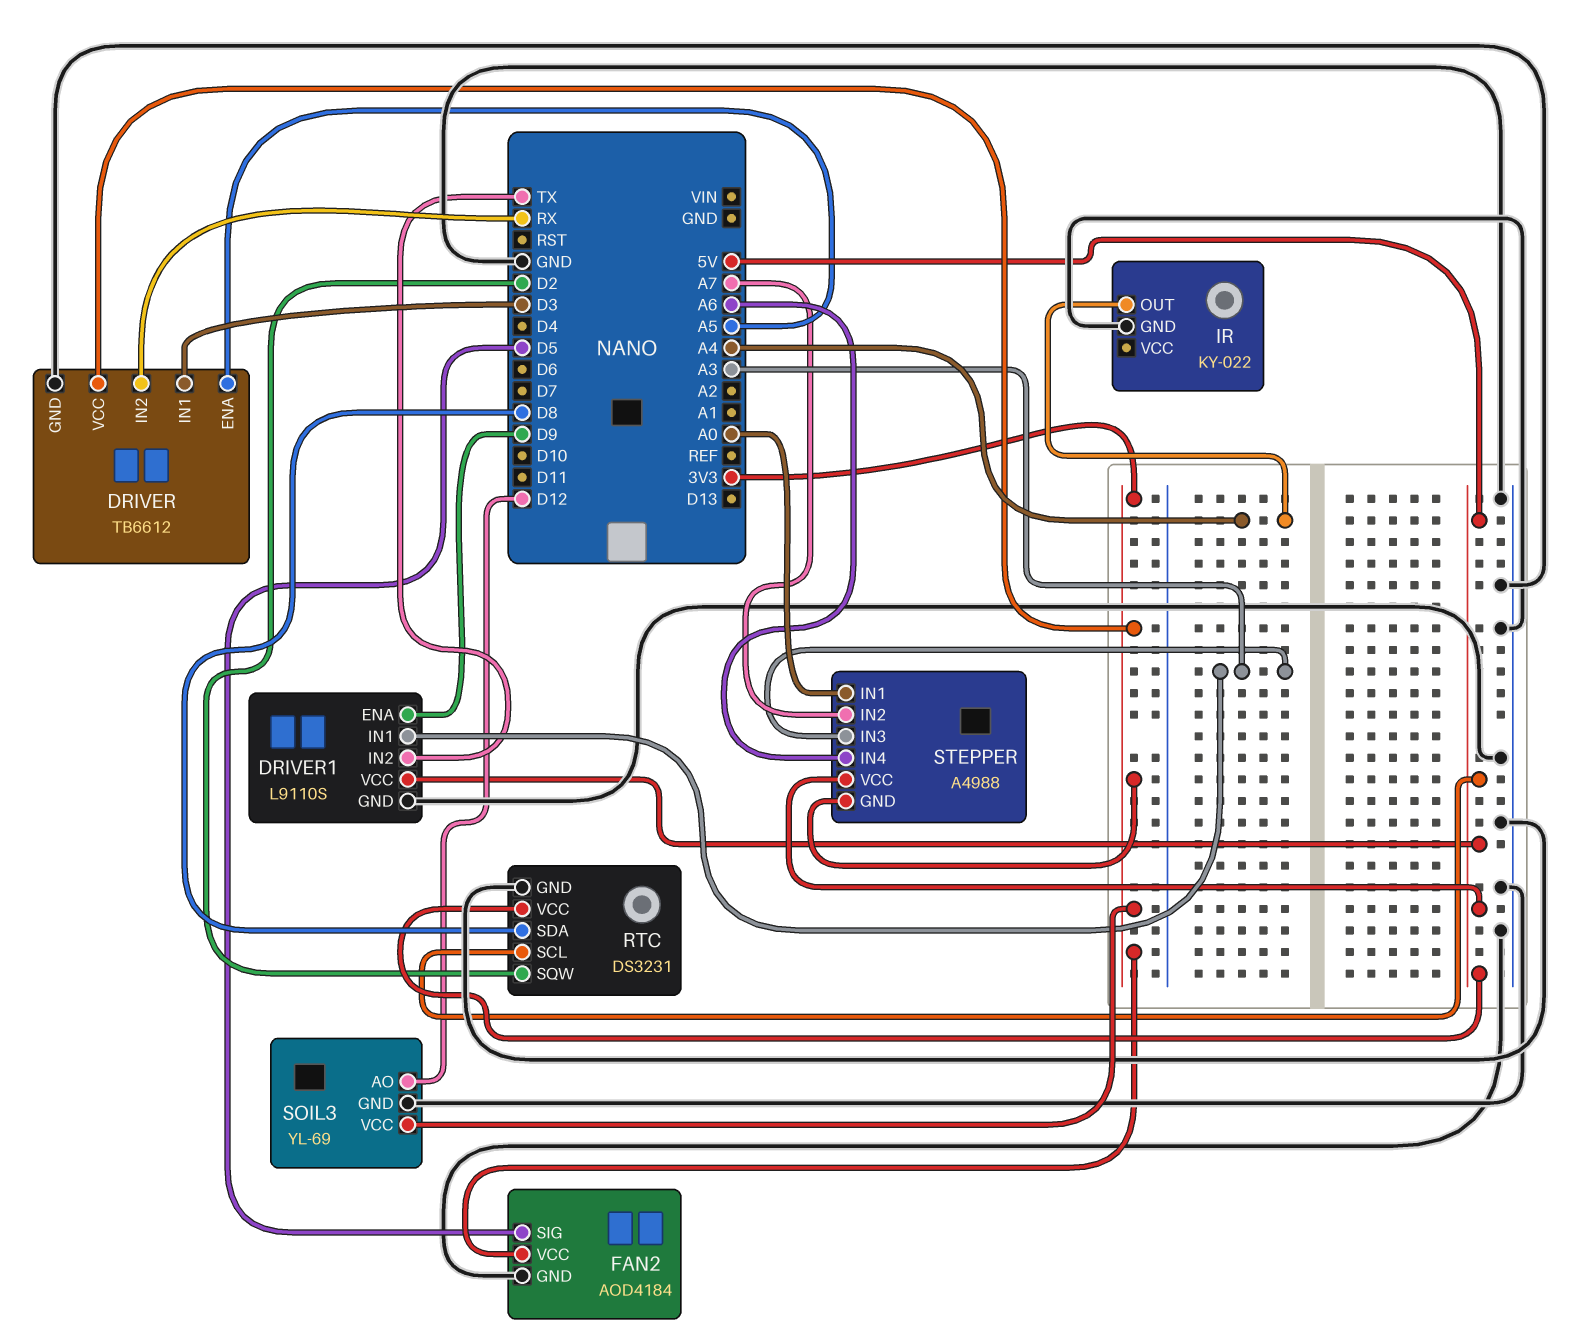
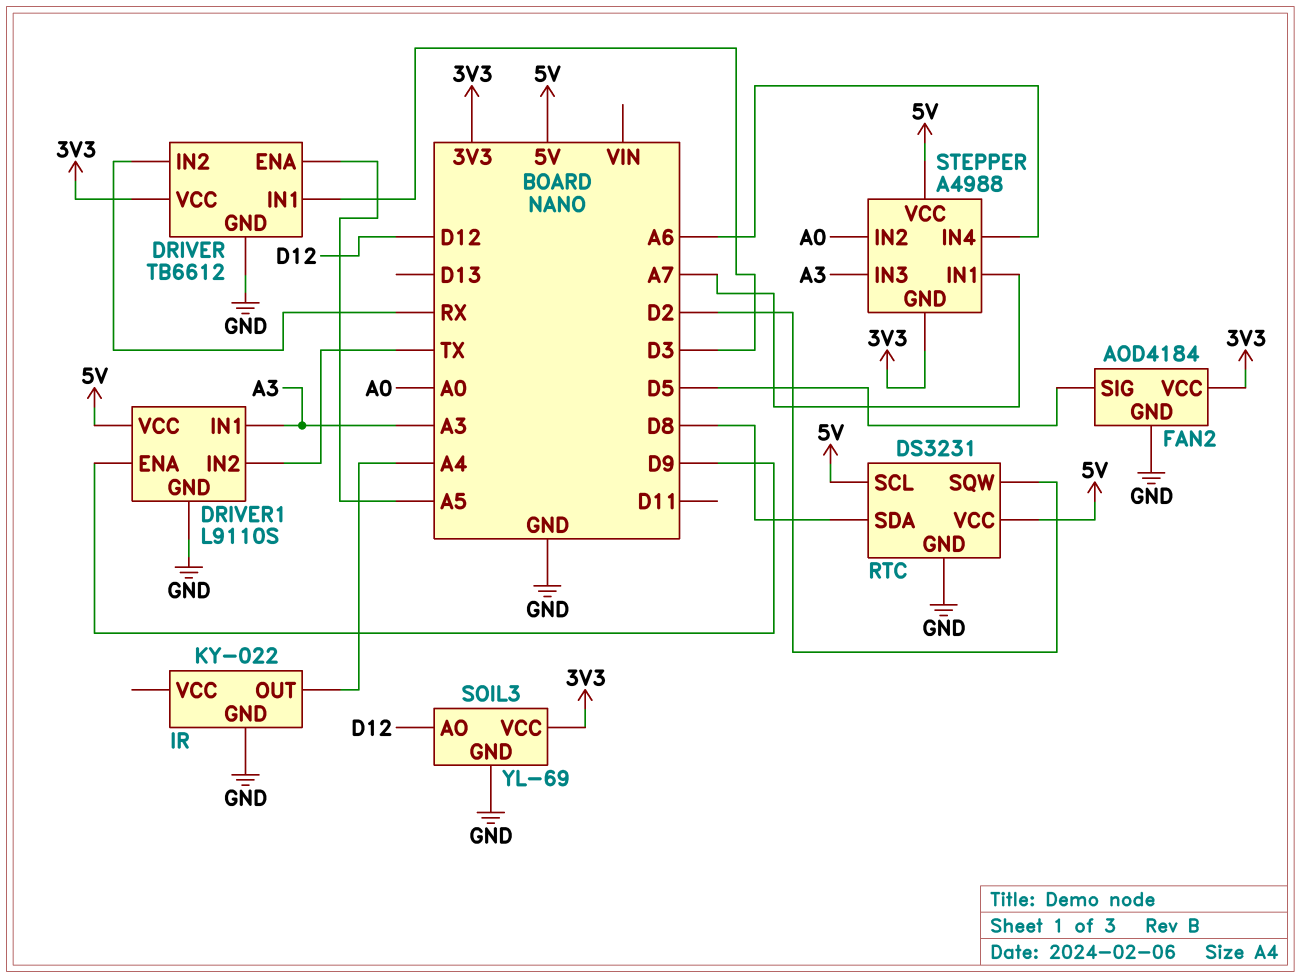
STEPPER pin IN1: A0 -> A7
STEPPER pin IN2: A7 -> A0

